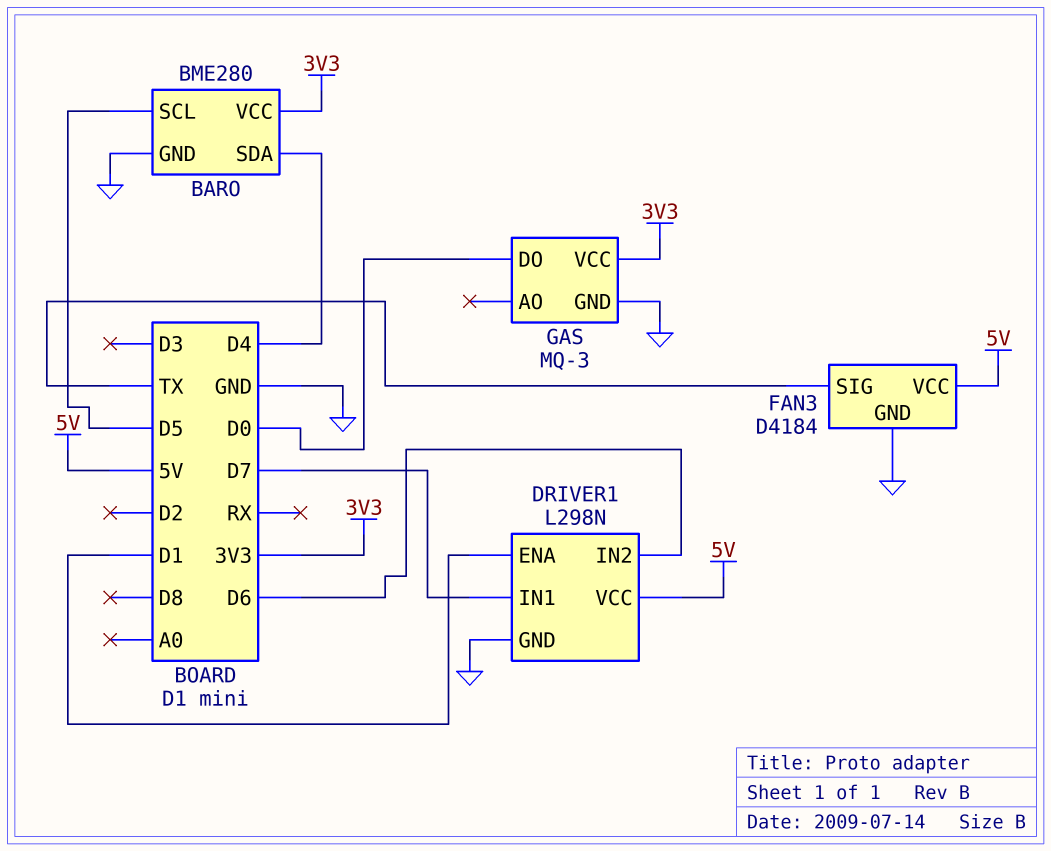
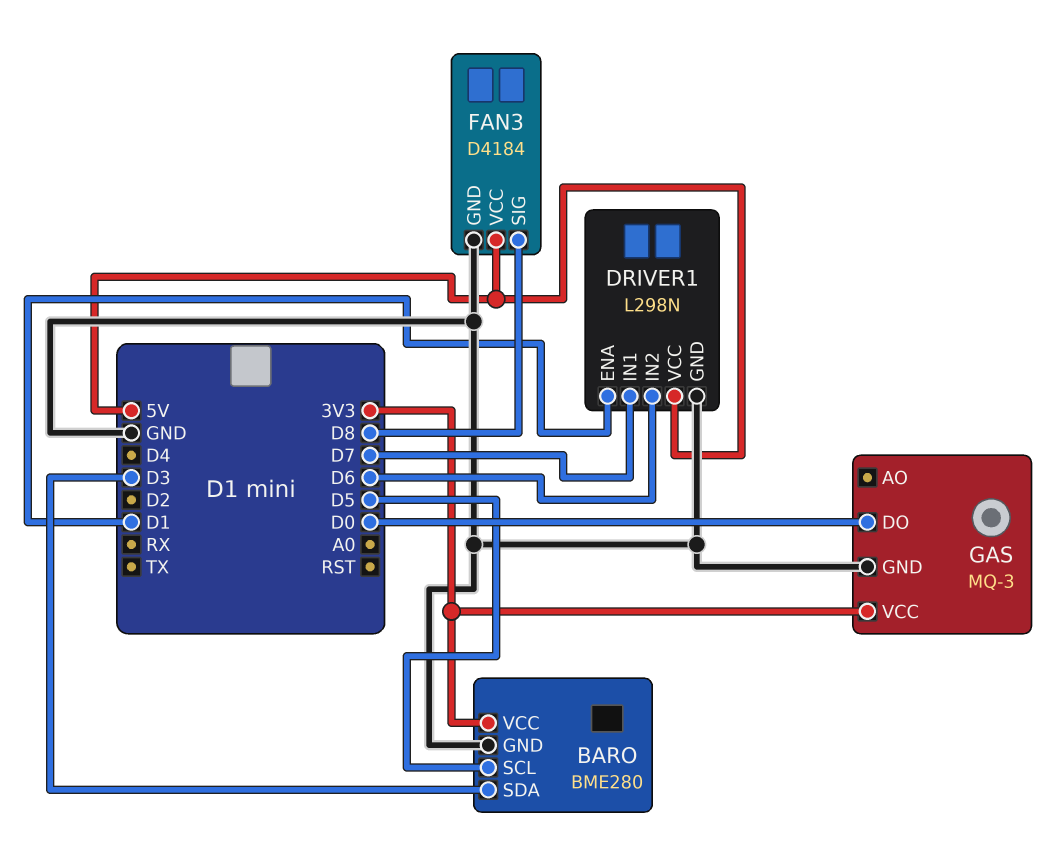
BARO pin SDA: D4 -> D3
FAN3 pin SIG: TX -> D8

